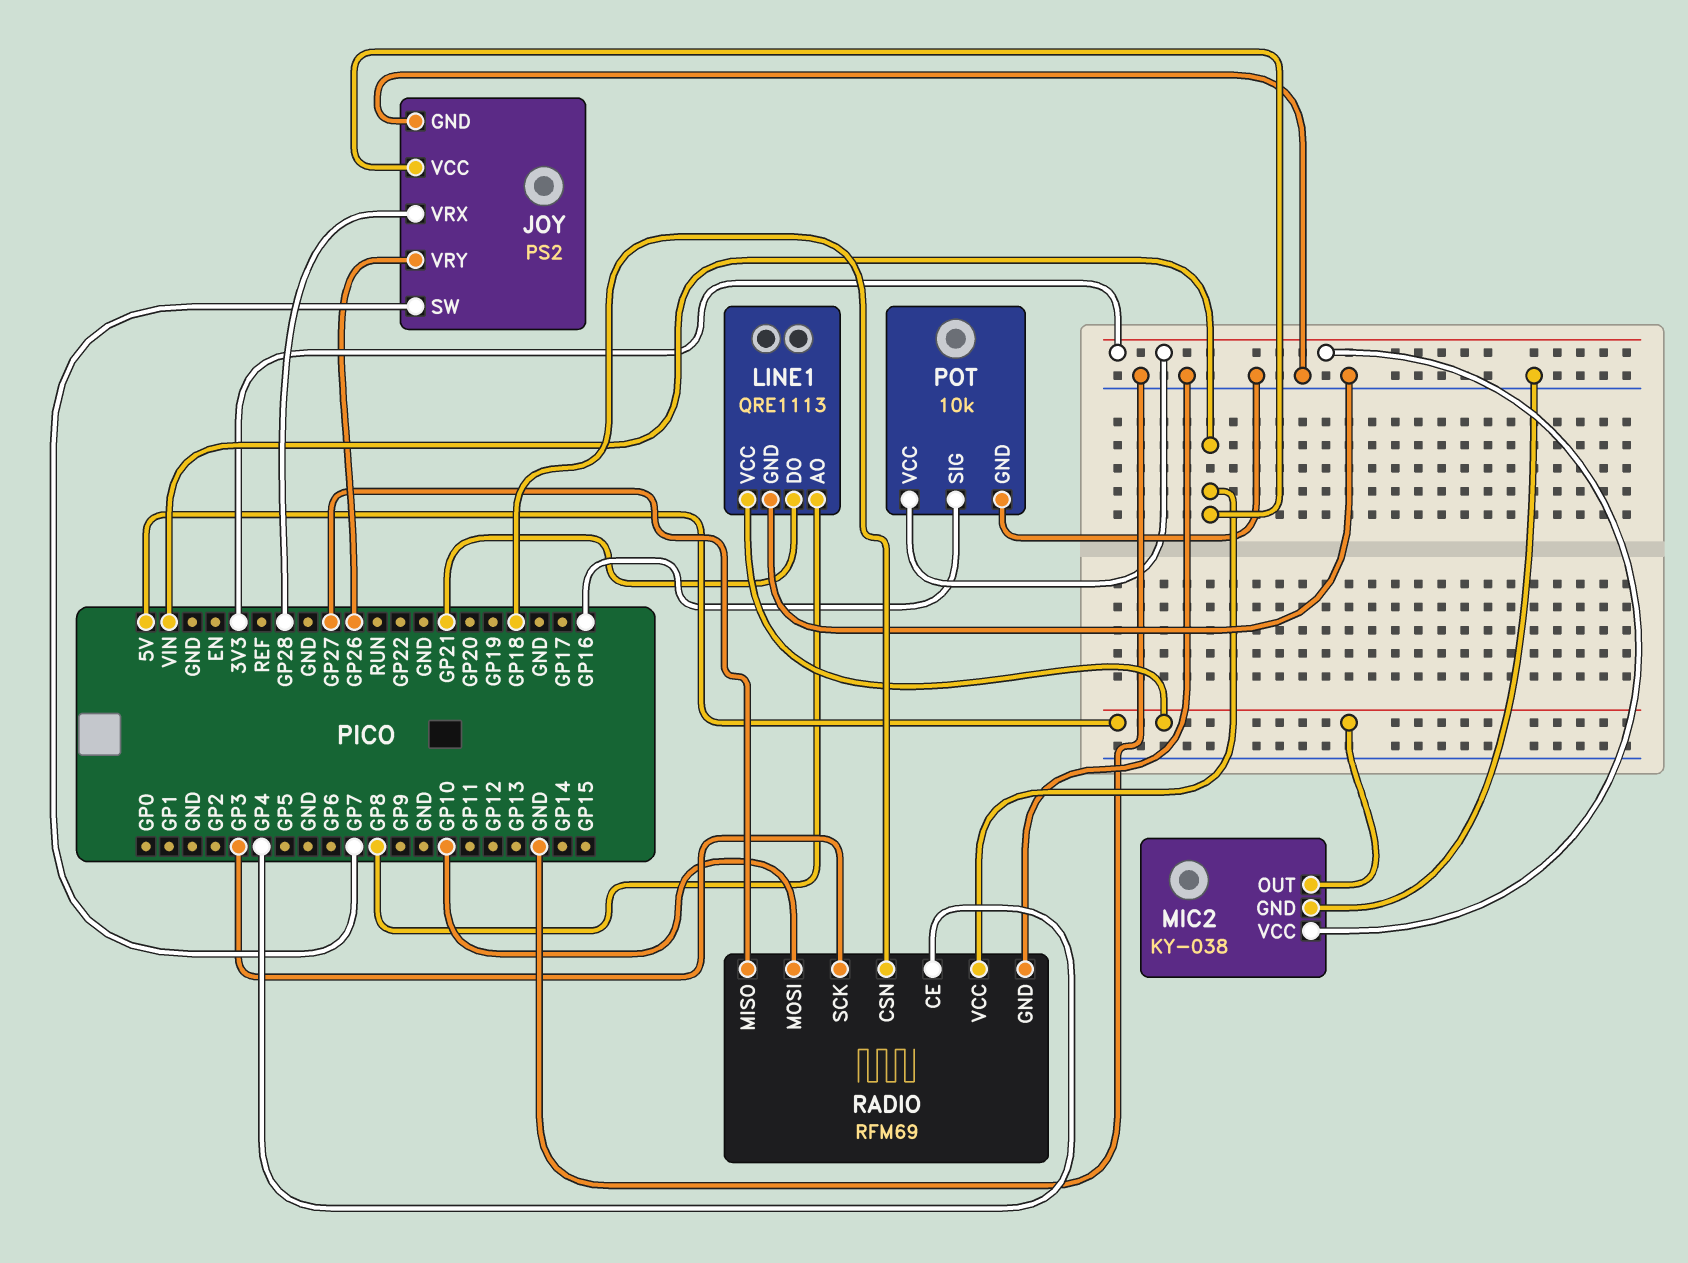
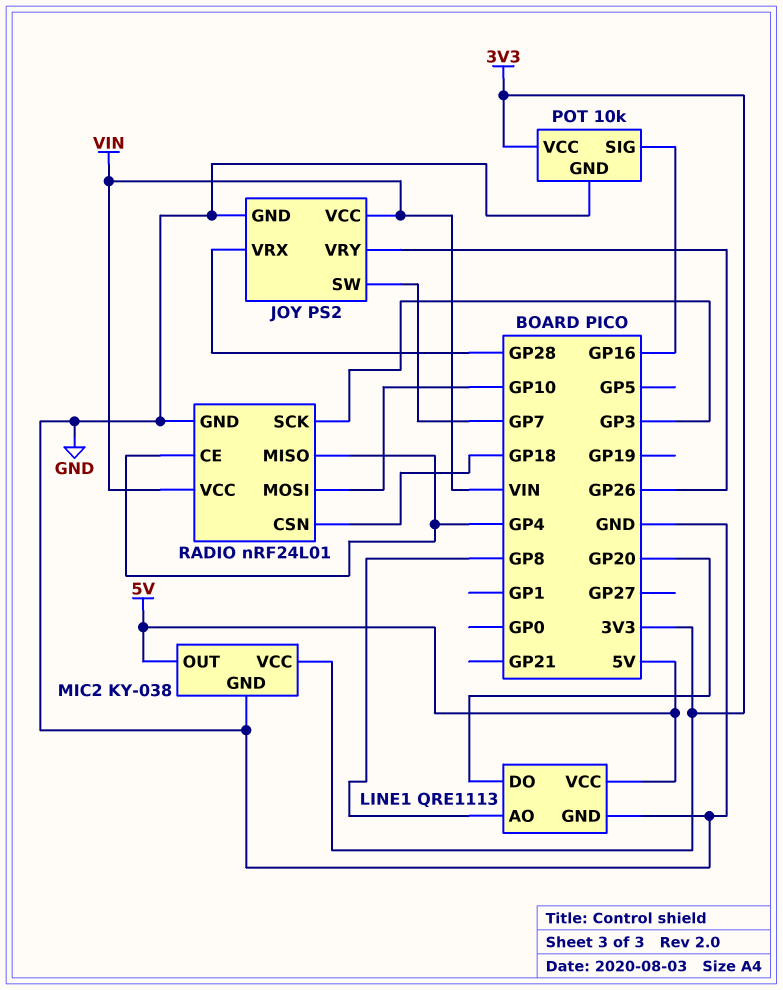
LINE1 pin DO: GP21 -> GP20
RADIO: RFM69 -> nRF24L01
RADIO pin MISO: GP27 -> GP4

